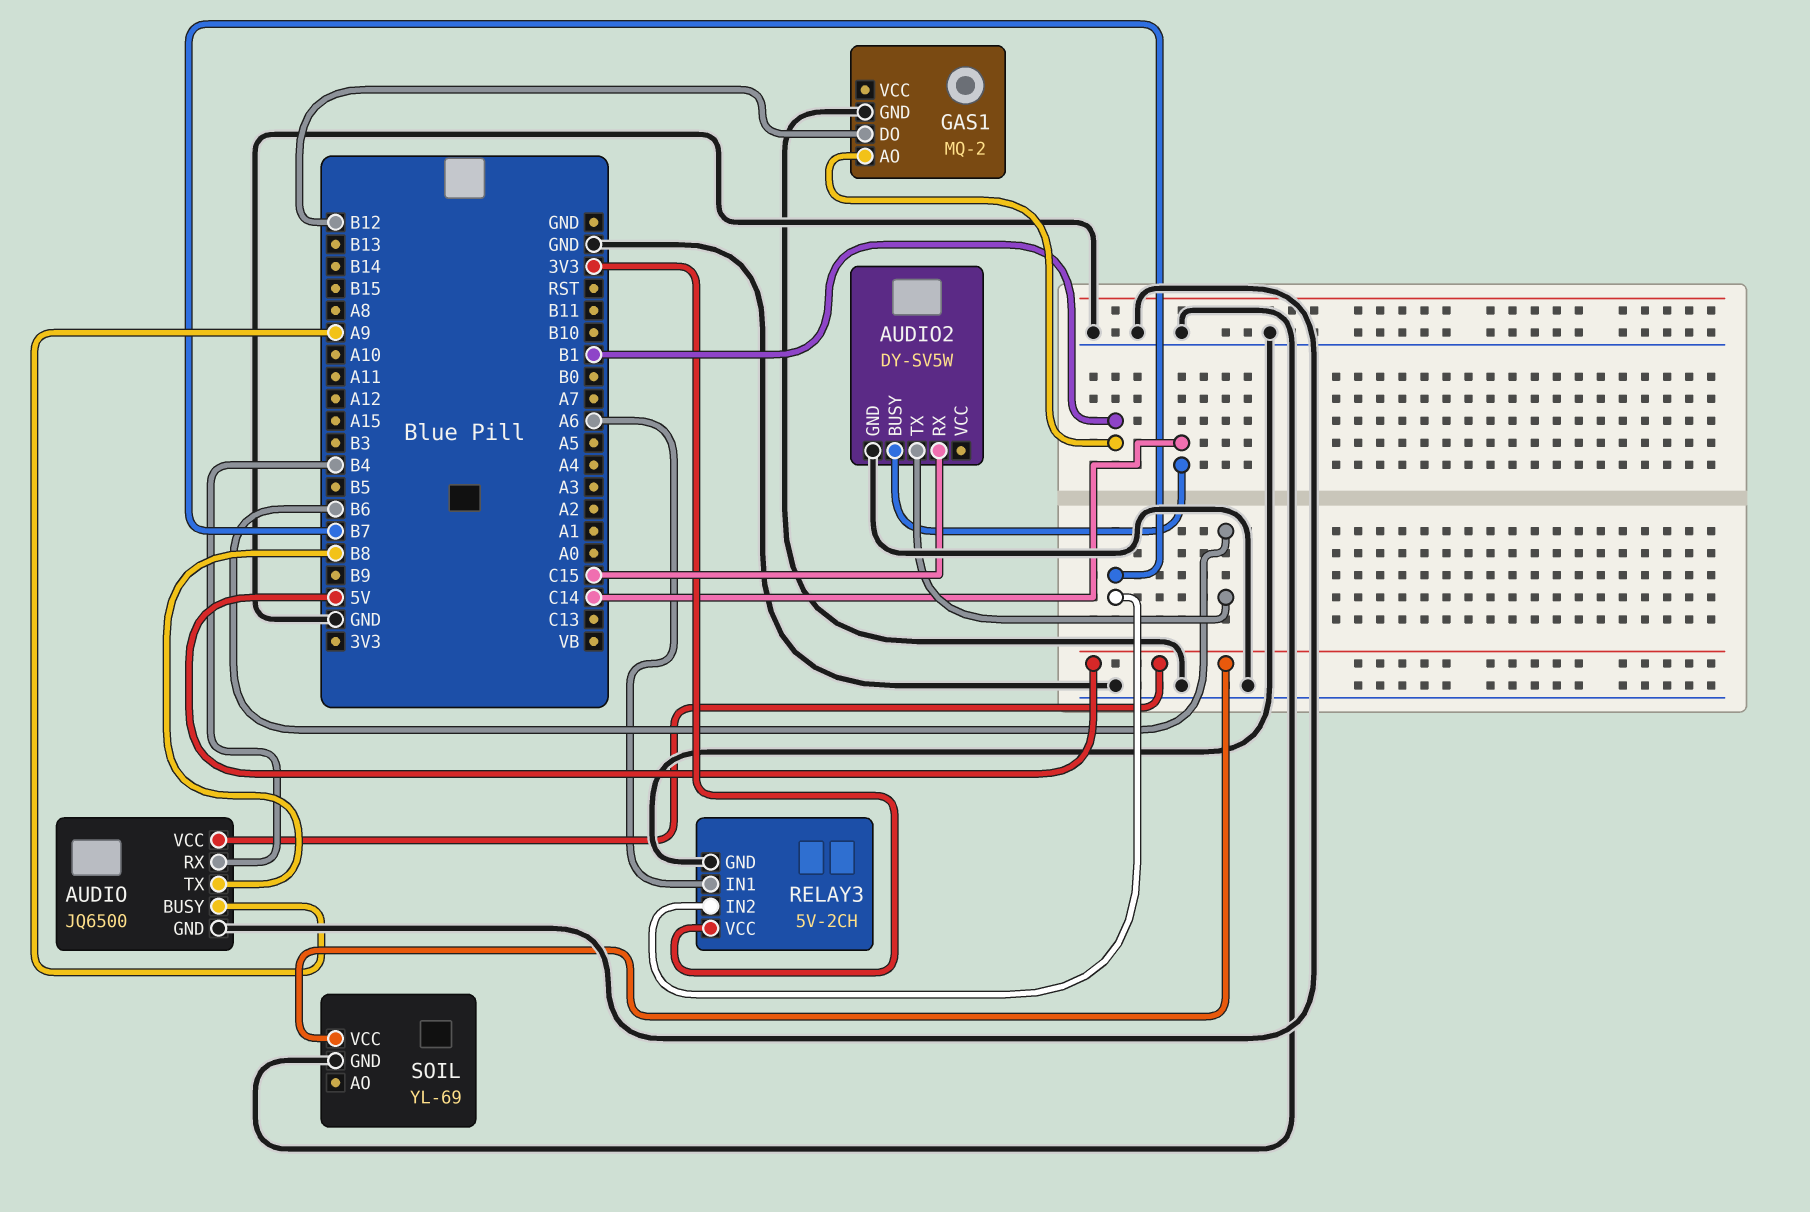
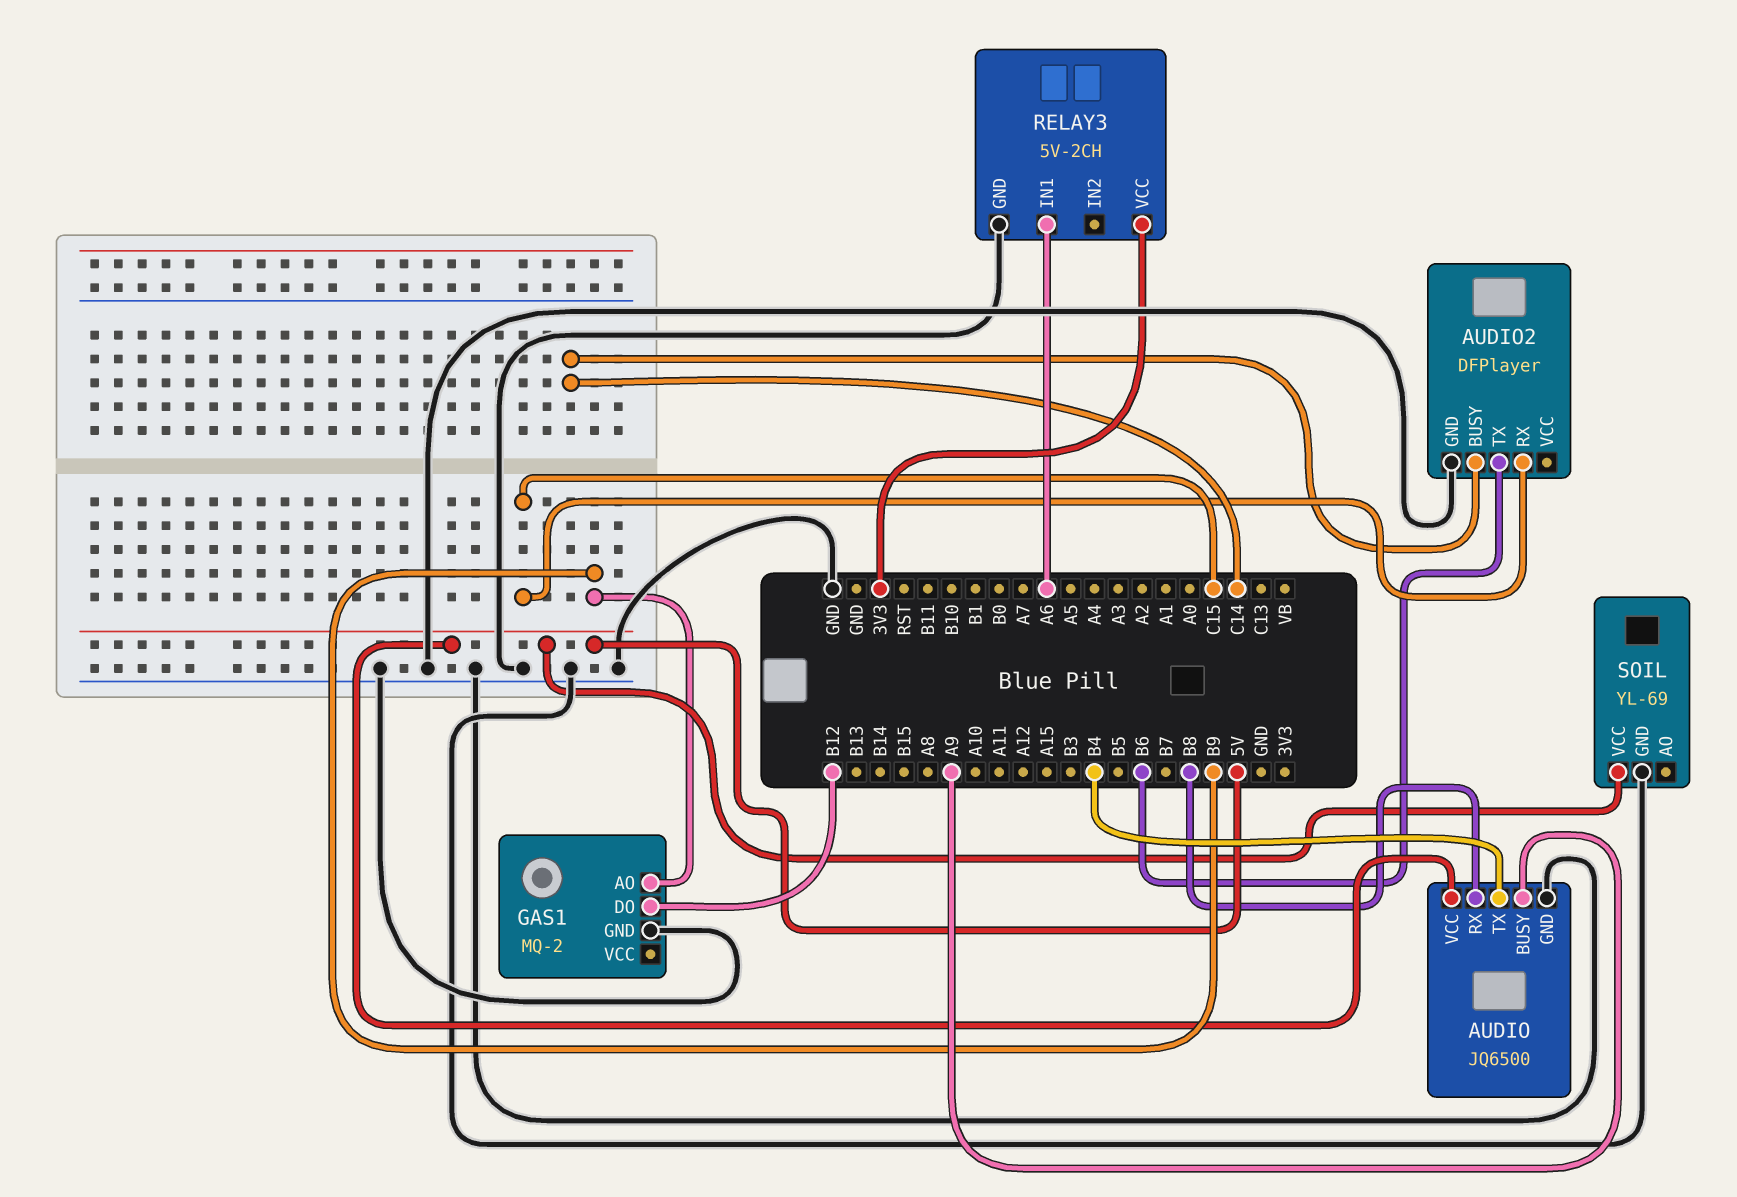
AUDIO pin RX: B4 -> B8
AUDIO pin TX: B8 -> B4
AUDIO2: DY-SV5W -> DFPlayer
GAS1 pin AO: B1 -> B9
RELAY3 pin IN2: B7 -> none

